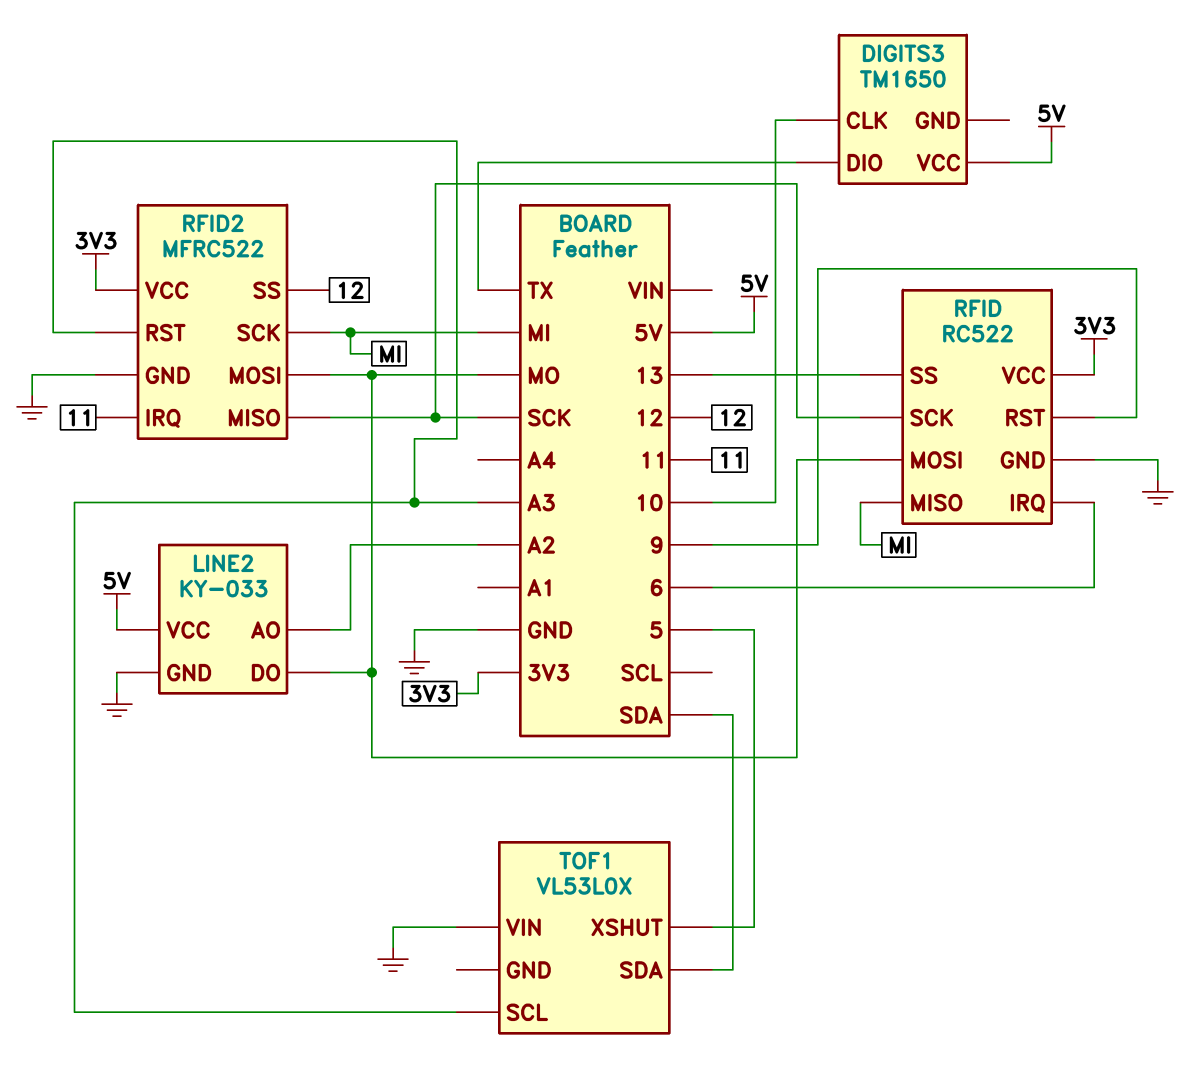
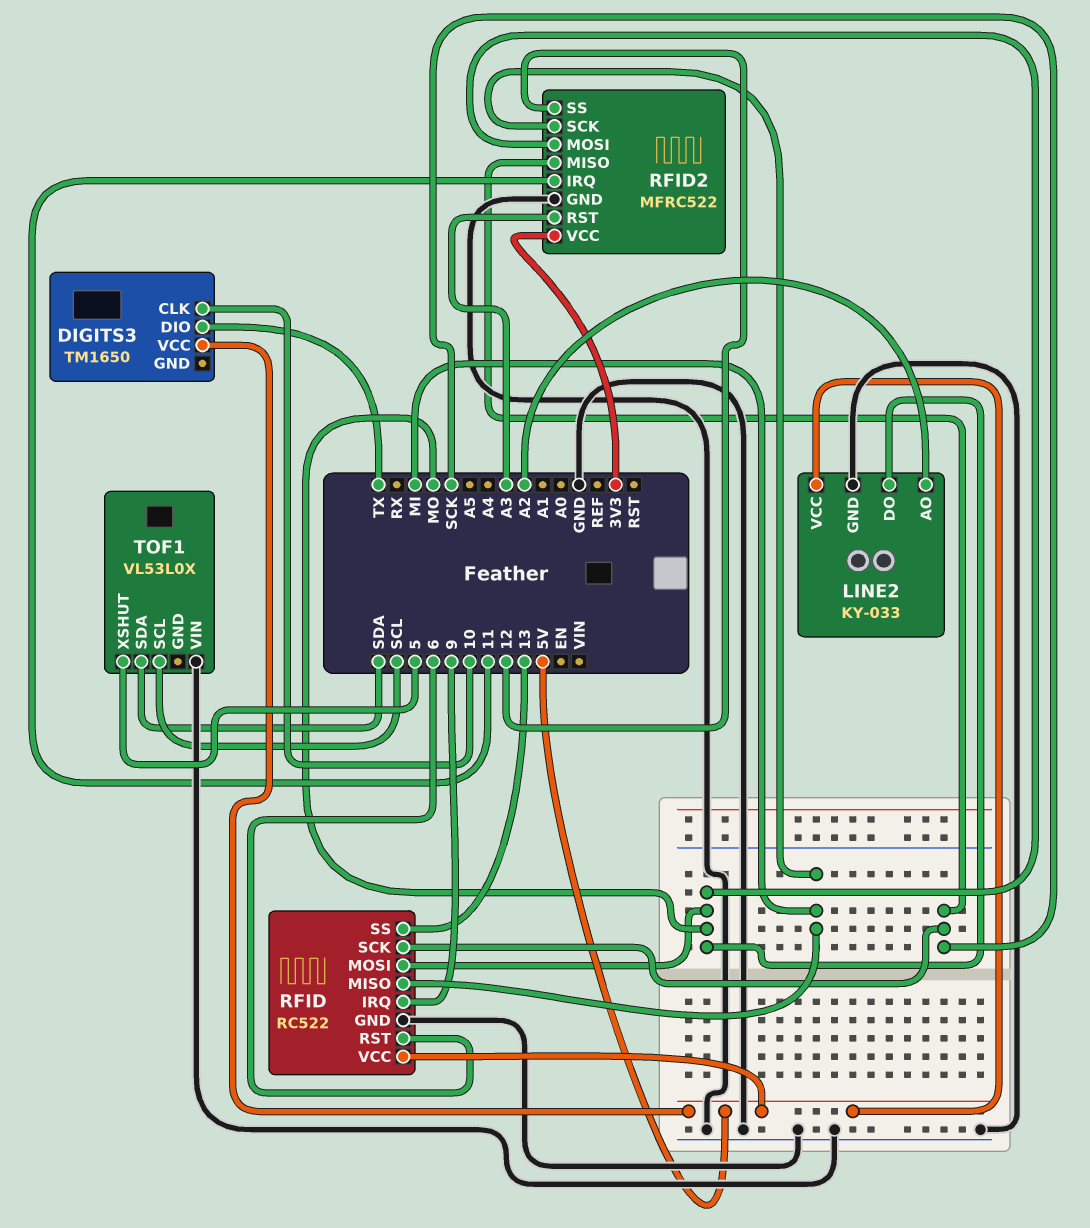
RFID pin IRQ: 6 -> 9
RFID pin RST: 9 -> 6
RFID pin VCC: 3V3 -> 5V
TOF1 pin SCL: A3 -> SCL

